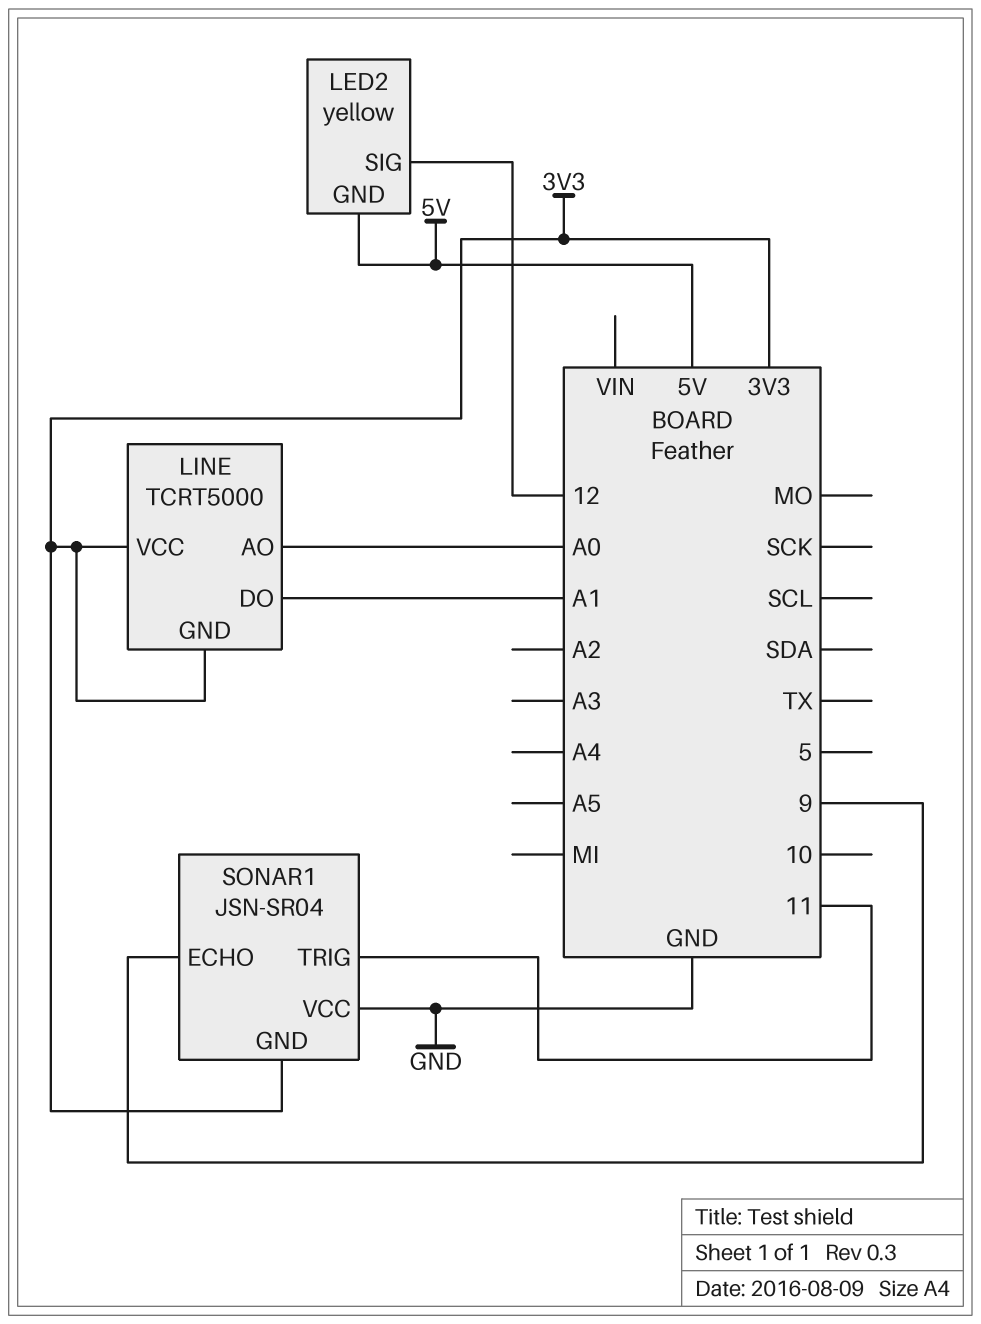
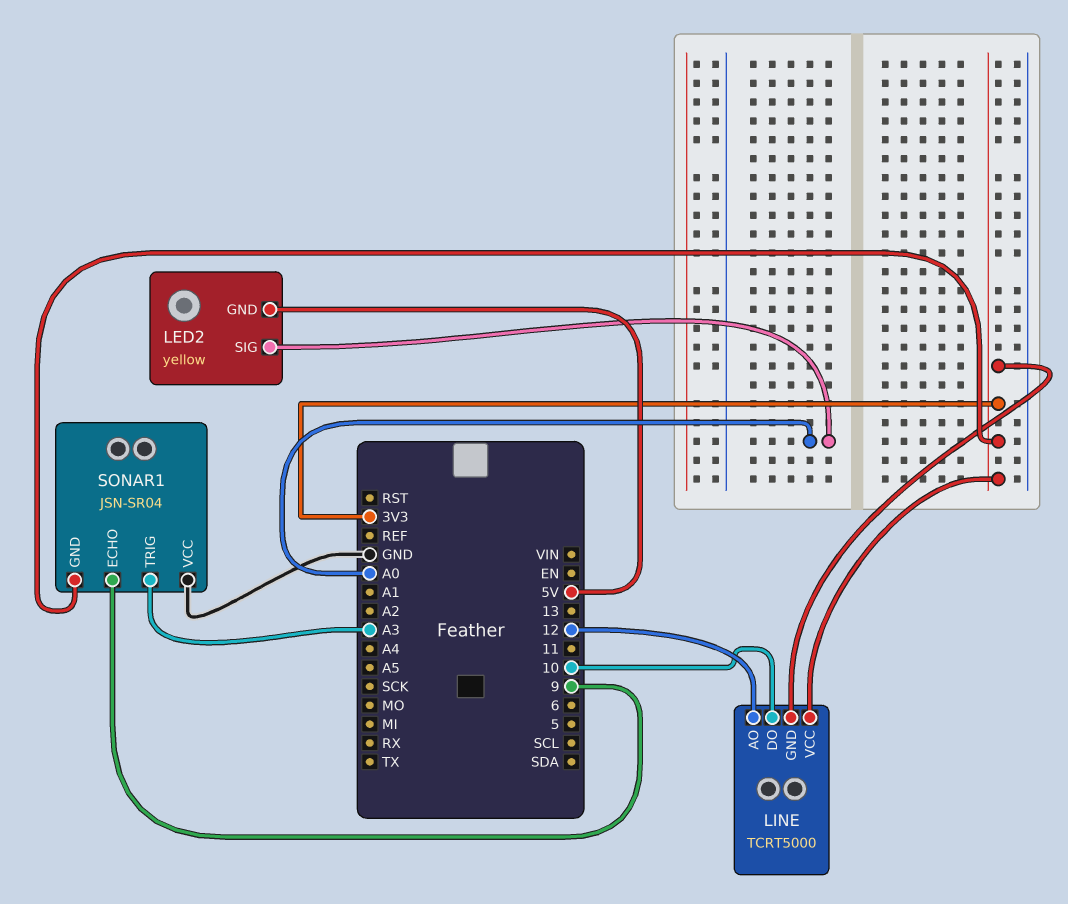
LED2 pin SIG: 12 -> A0
LINE pin AO: A0 -> 12
LINE pin DO: A1 -> 10
SONAR1 pin TRIG: 11 -> A3

